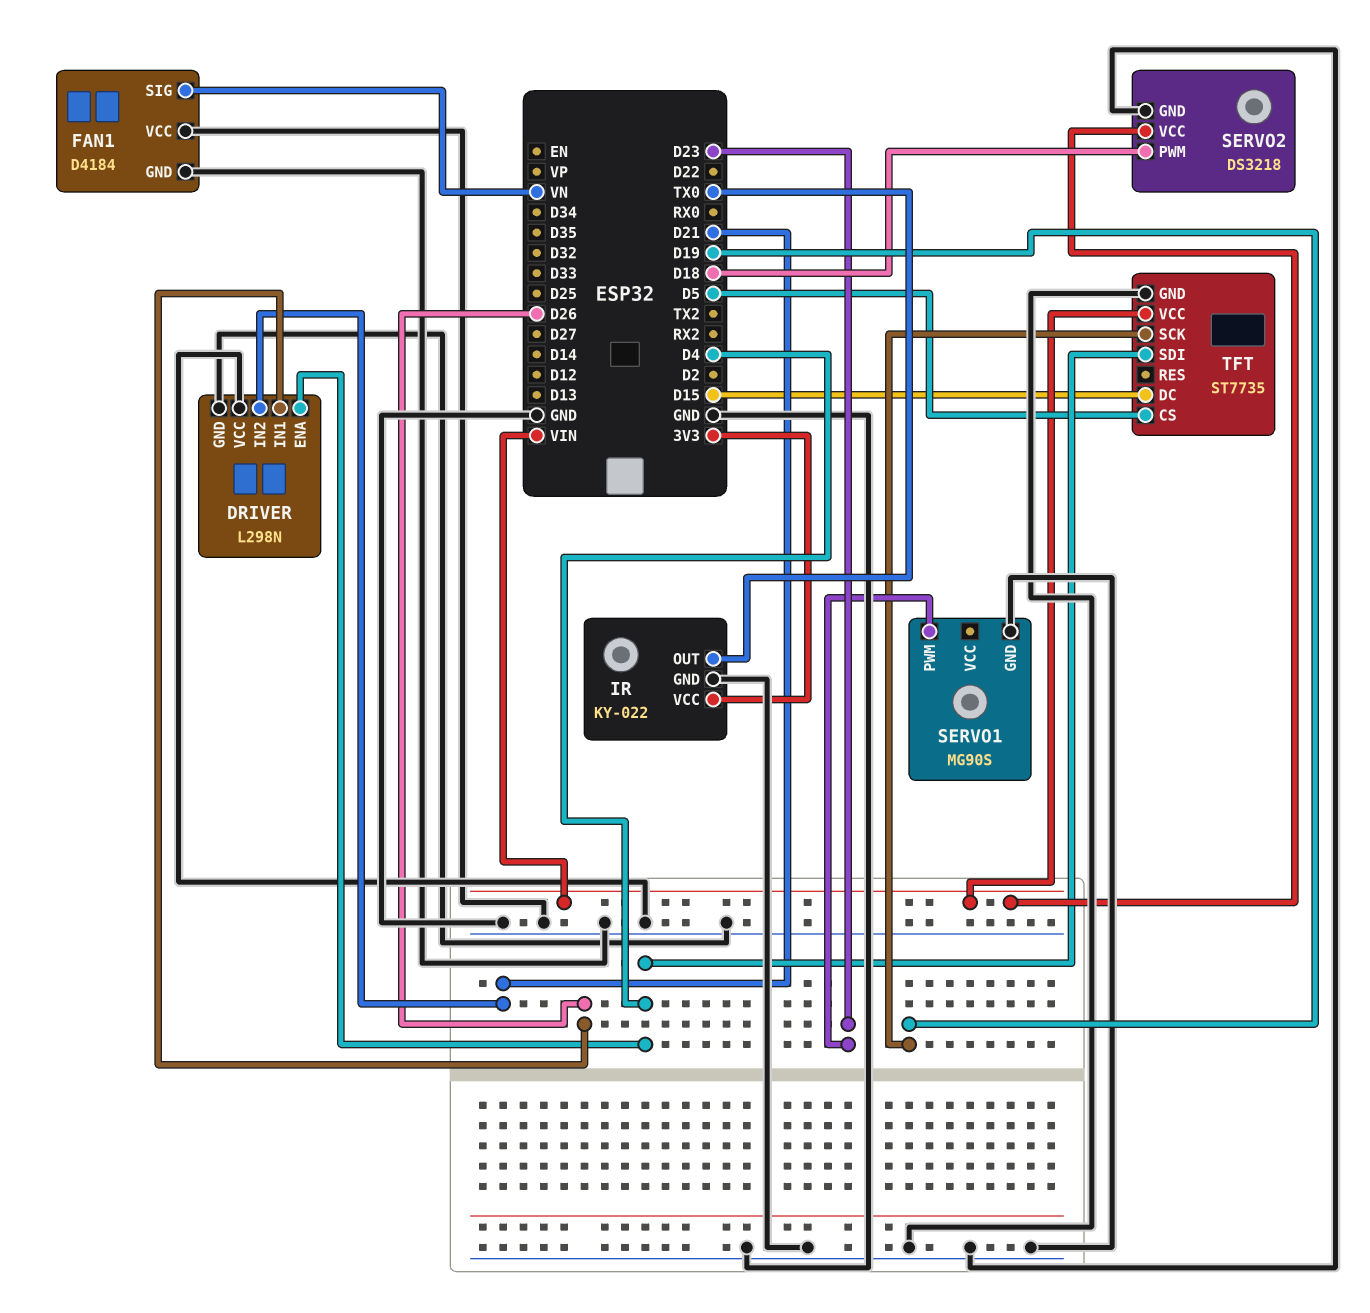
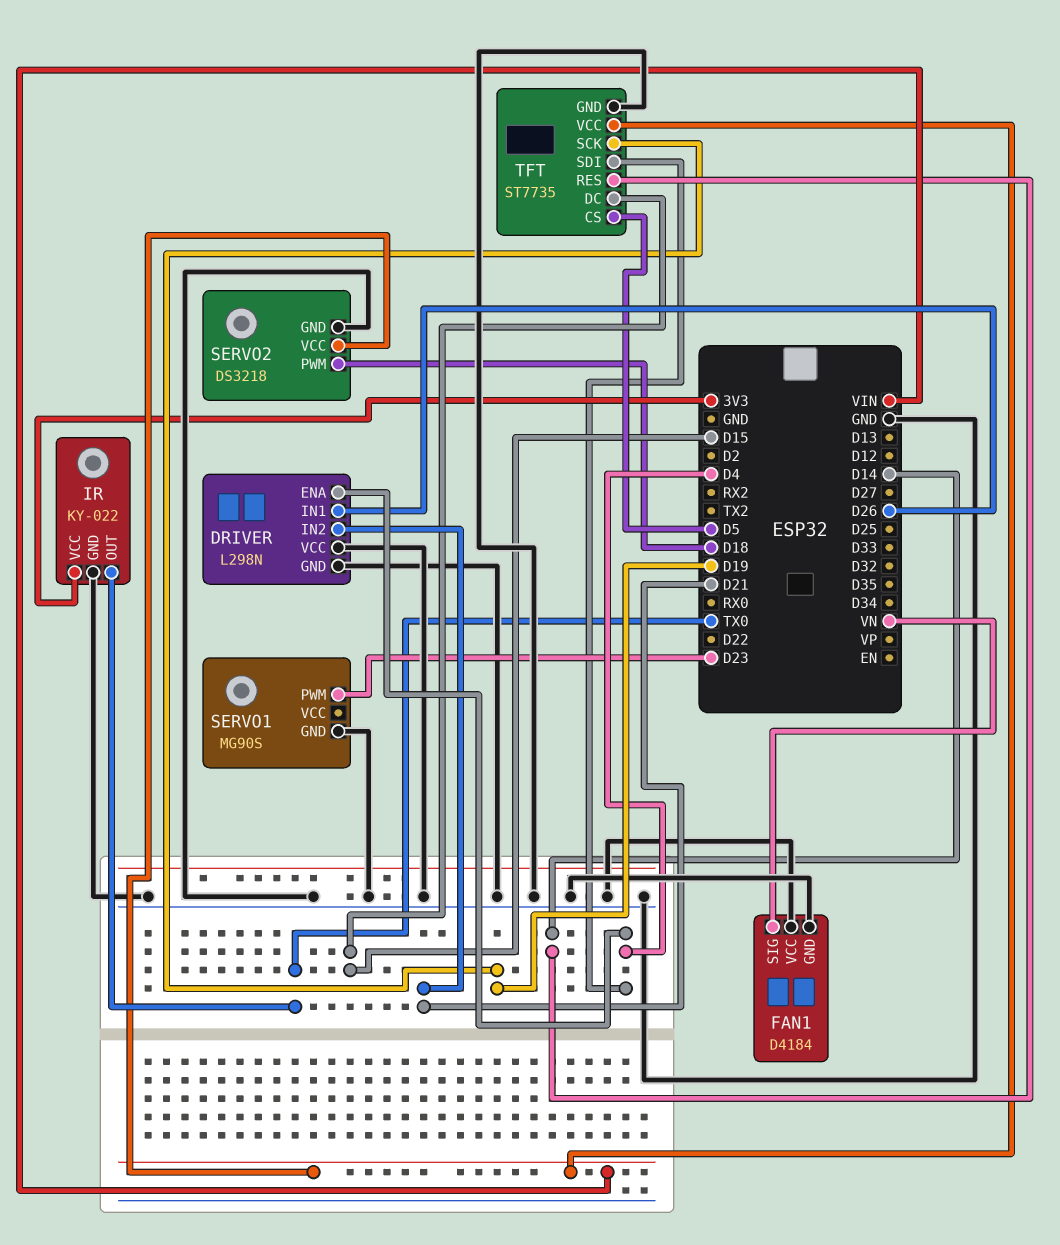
TFT pin RES: none -> D14

